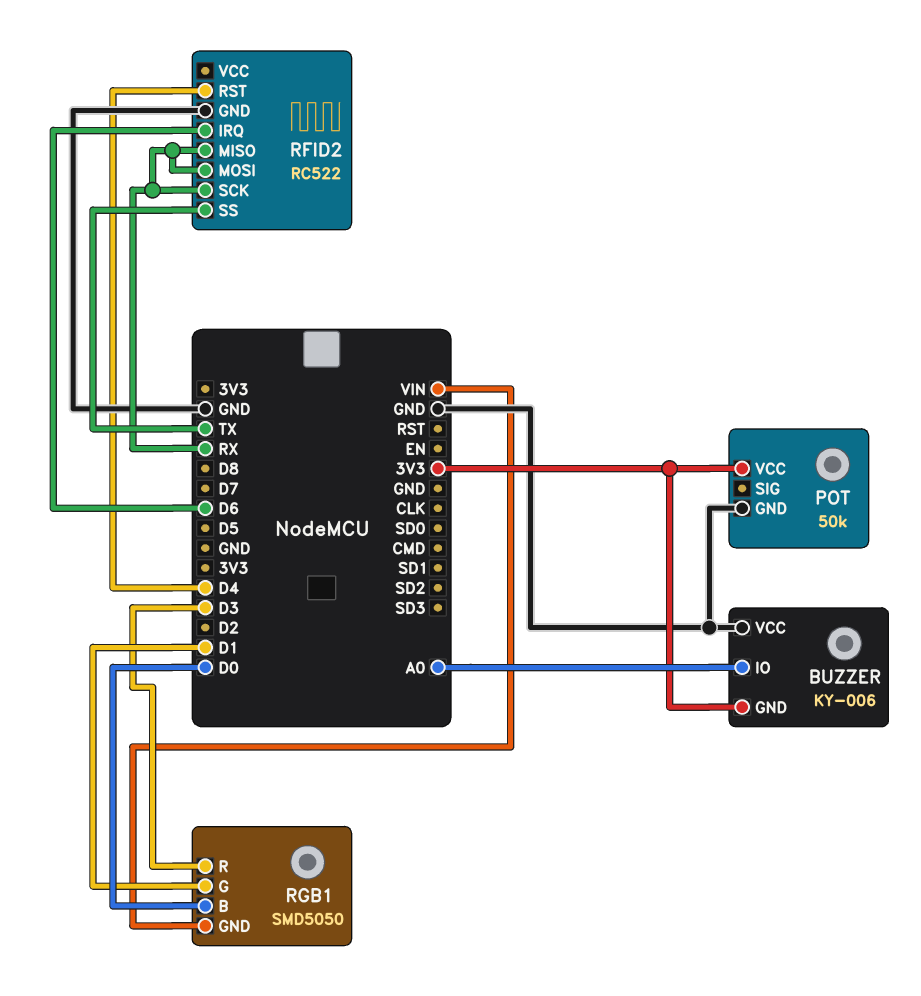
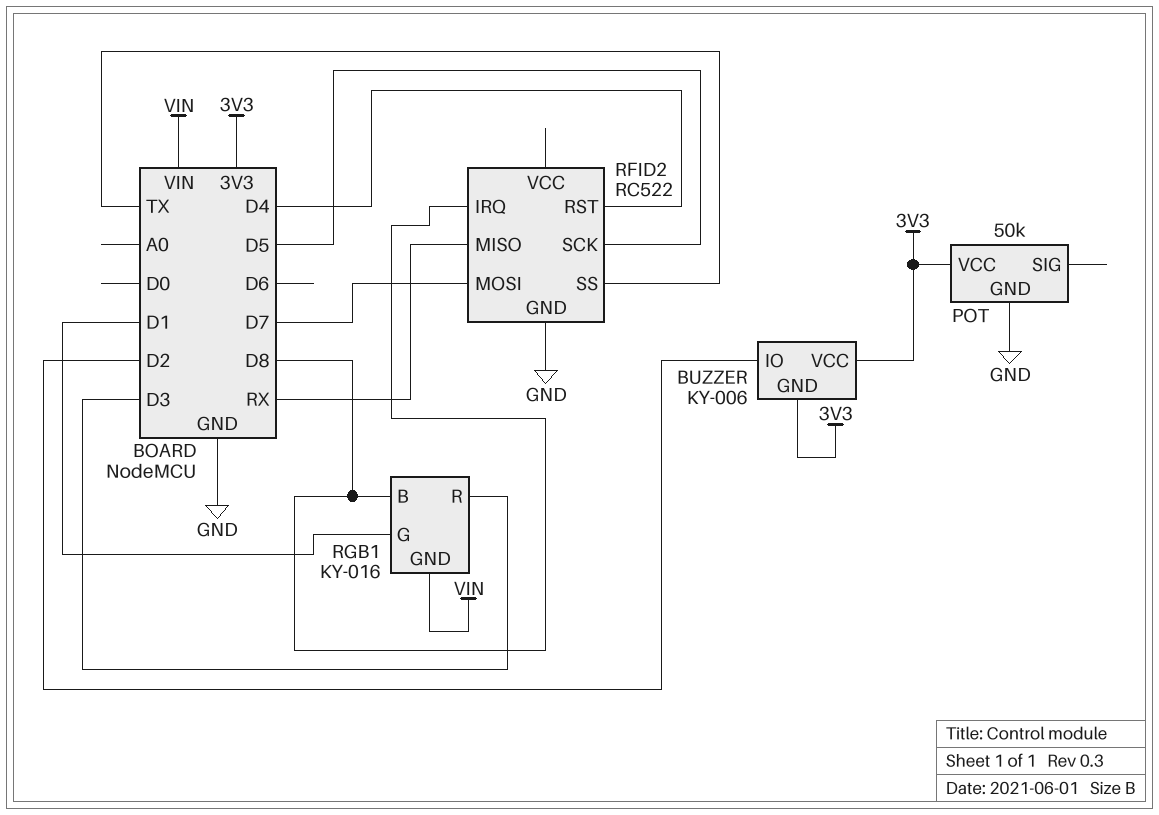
BUZZER pin IO: A0 -> D2
BUZZER pin VCC: GND -> 3V3
RFID2 pin IRQ: D6 -> D8
RFID2 pin MOSI: RX -> D7
RFID2 pin SCK: RX -> D5
RGB1: SMD5050 -> KY-016
RGB1 pin B: D0 -> D8

